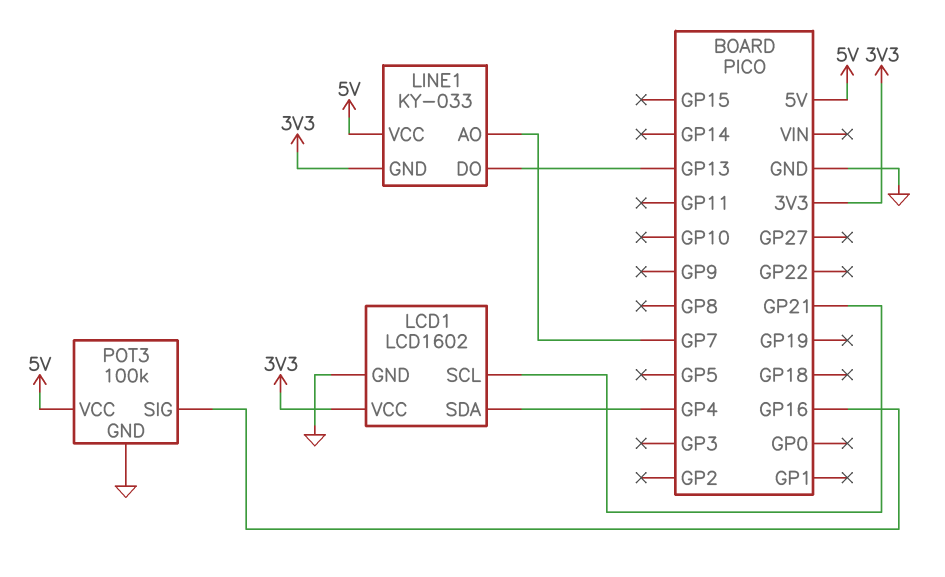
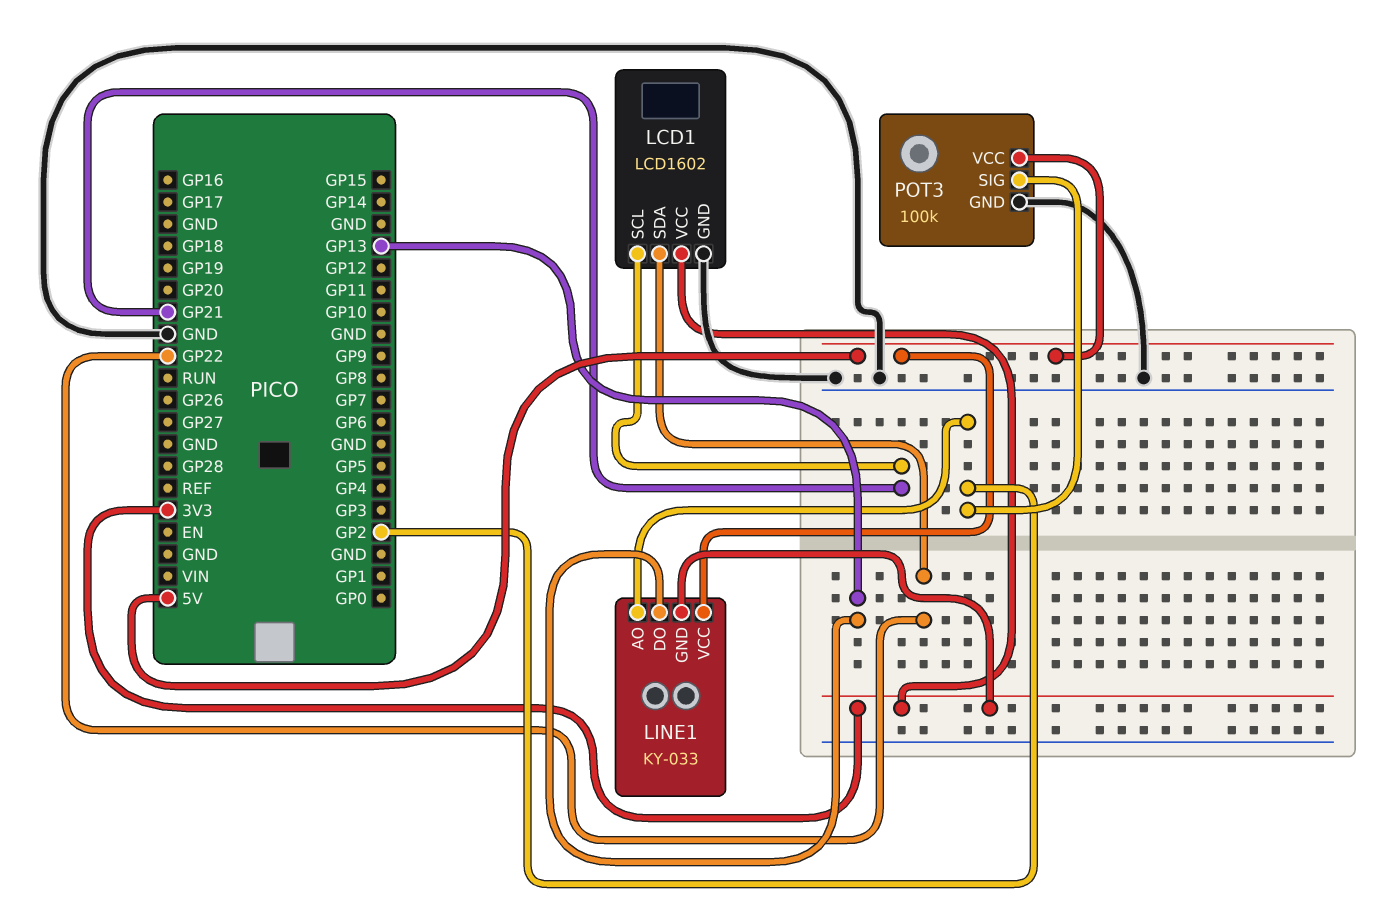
LCD1 pin SDA: GP4 -> GP22
LINE1 pin AO: GP7 -> GP2
POT3 pin SIG: GP16 -> GP2

